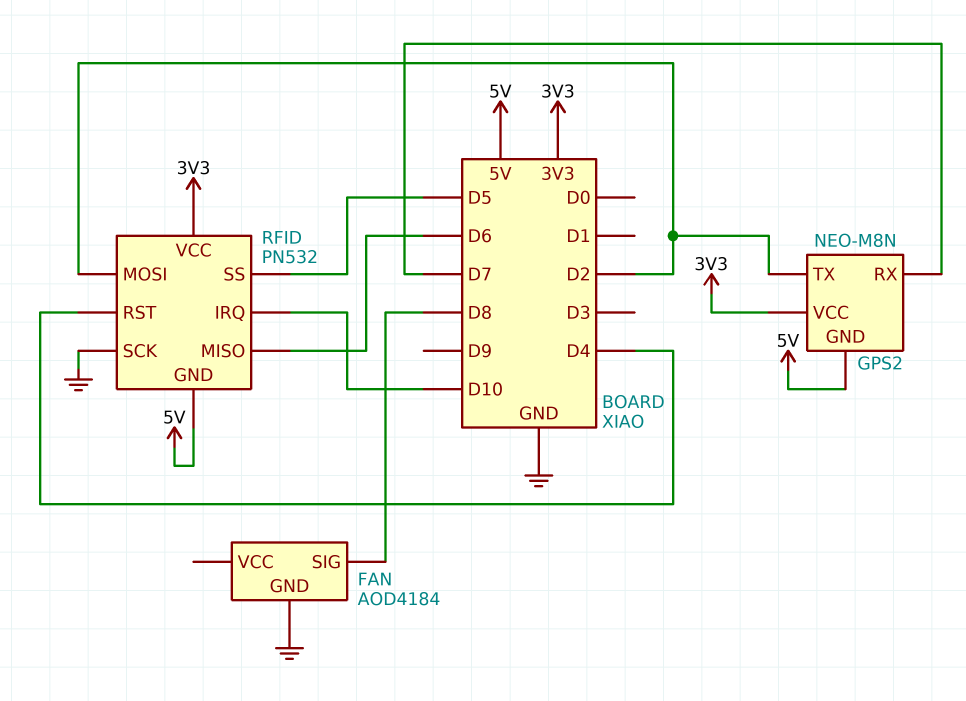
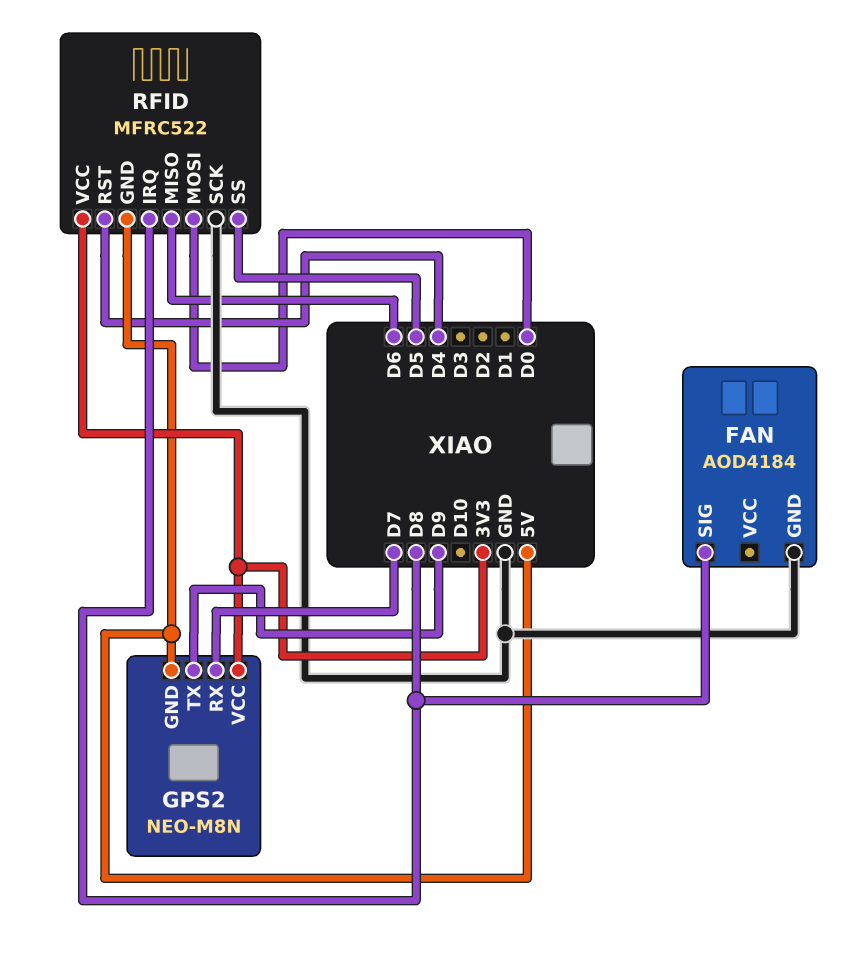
GPS2 pin TX: D2 -> D9
RFID: PN532 -> MFRC522
RFID pin IRQ: D10 -> D8
RFID pin MOSI: D2 -> D0

